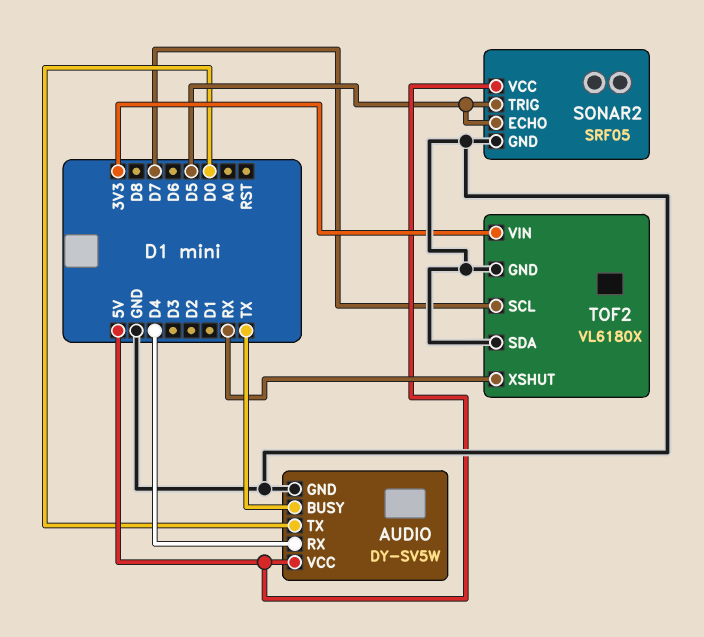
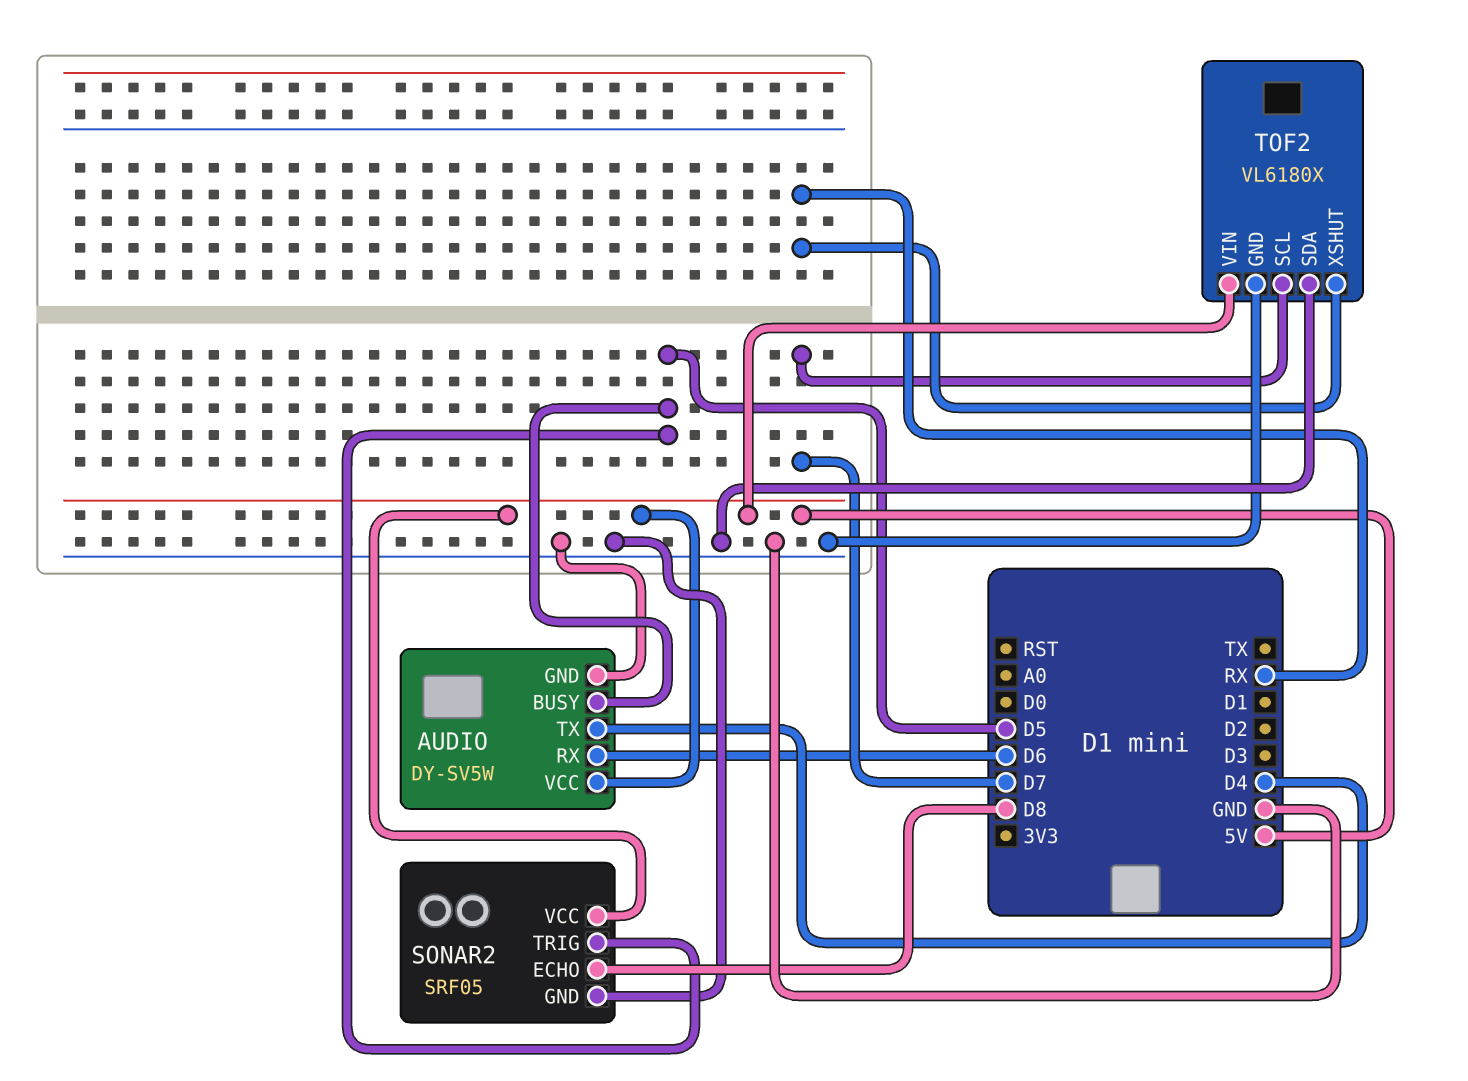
AUDIO pin BUSY: TX -> D5
AUDIO pin RX: D4 -> D6
AUDIO pin TX: D0 -> D4
SONAR2 pin ECHO: D5 -> D8
TOF2 pin VIN: 3V3 -> 5V

